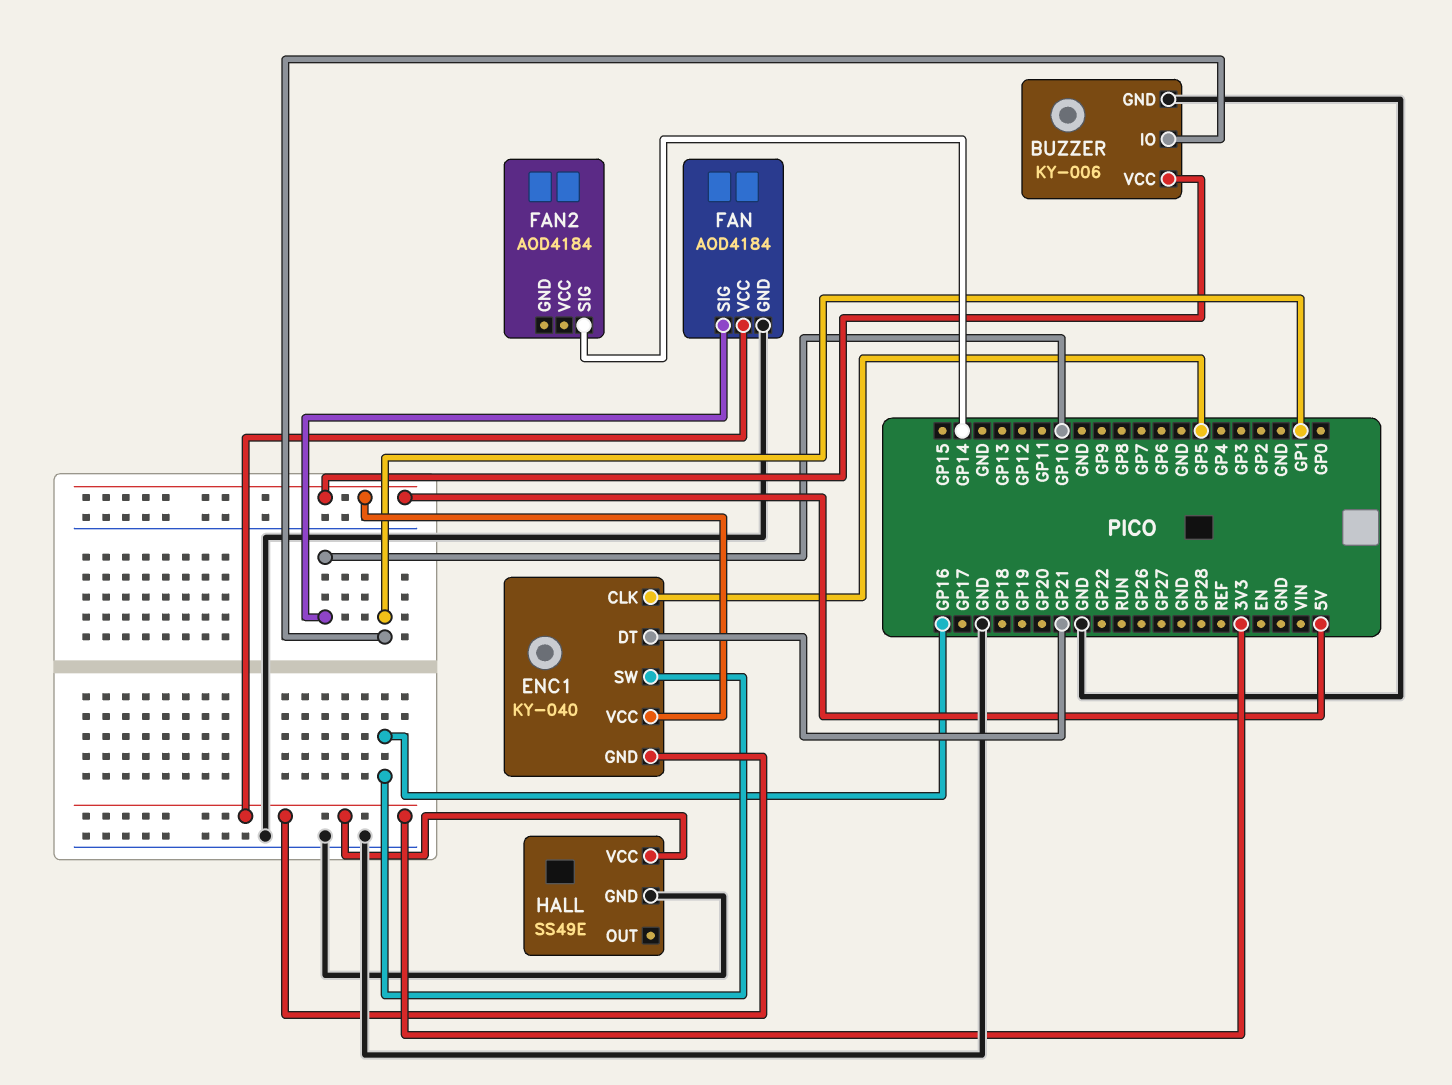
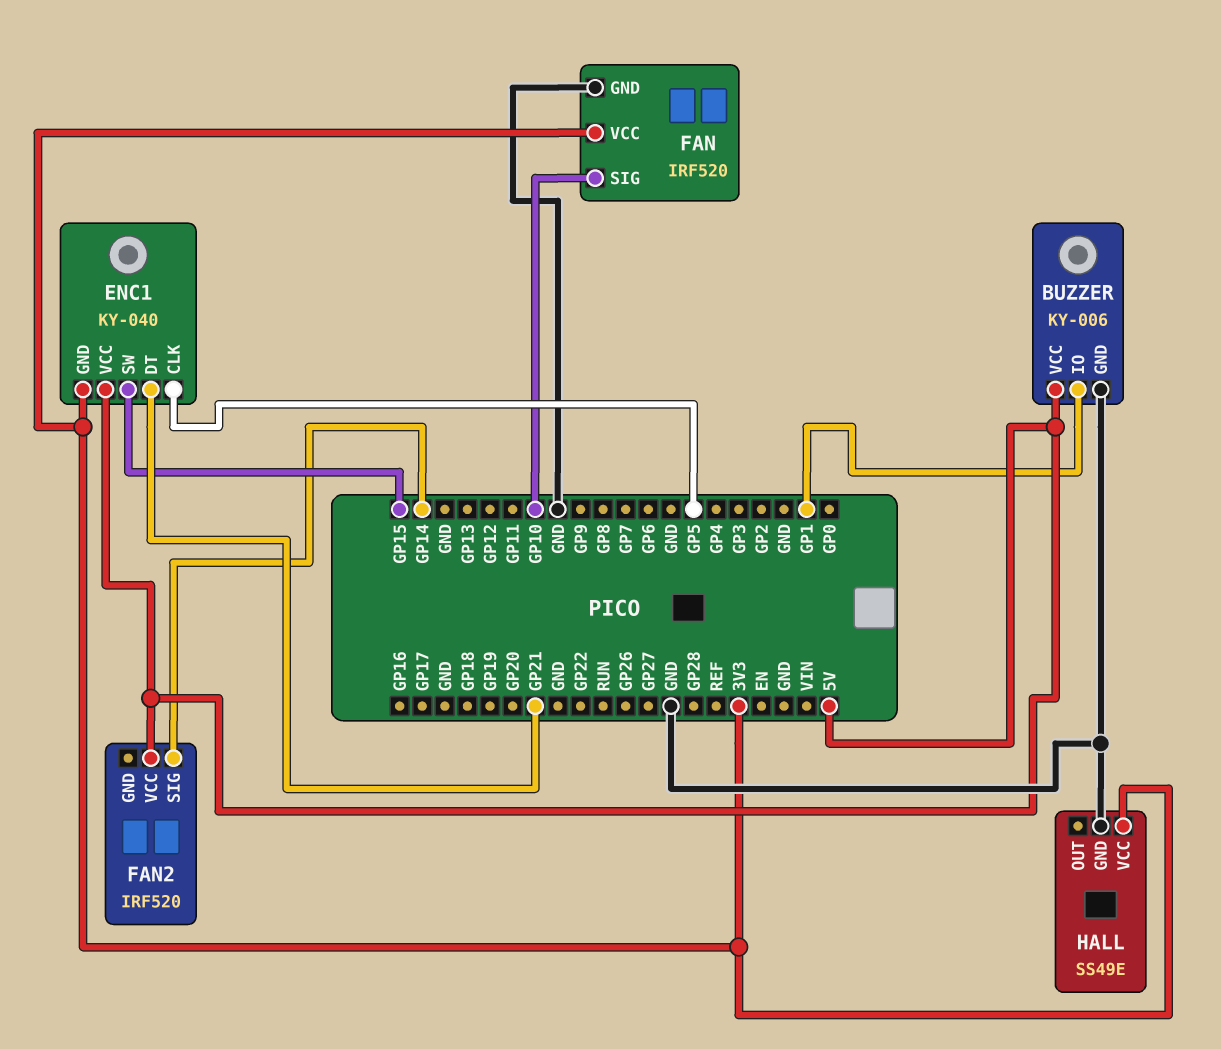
ENC1 pin SW: GP16 -> GP15
FAN: AOD4184 -> IRF520
FAN2: AOD4184 -> IRF520
FAN2 pin VCC: none -> 5V

